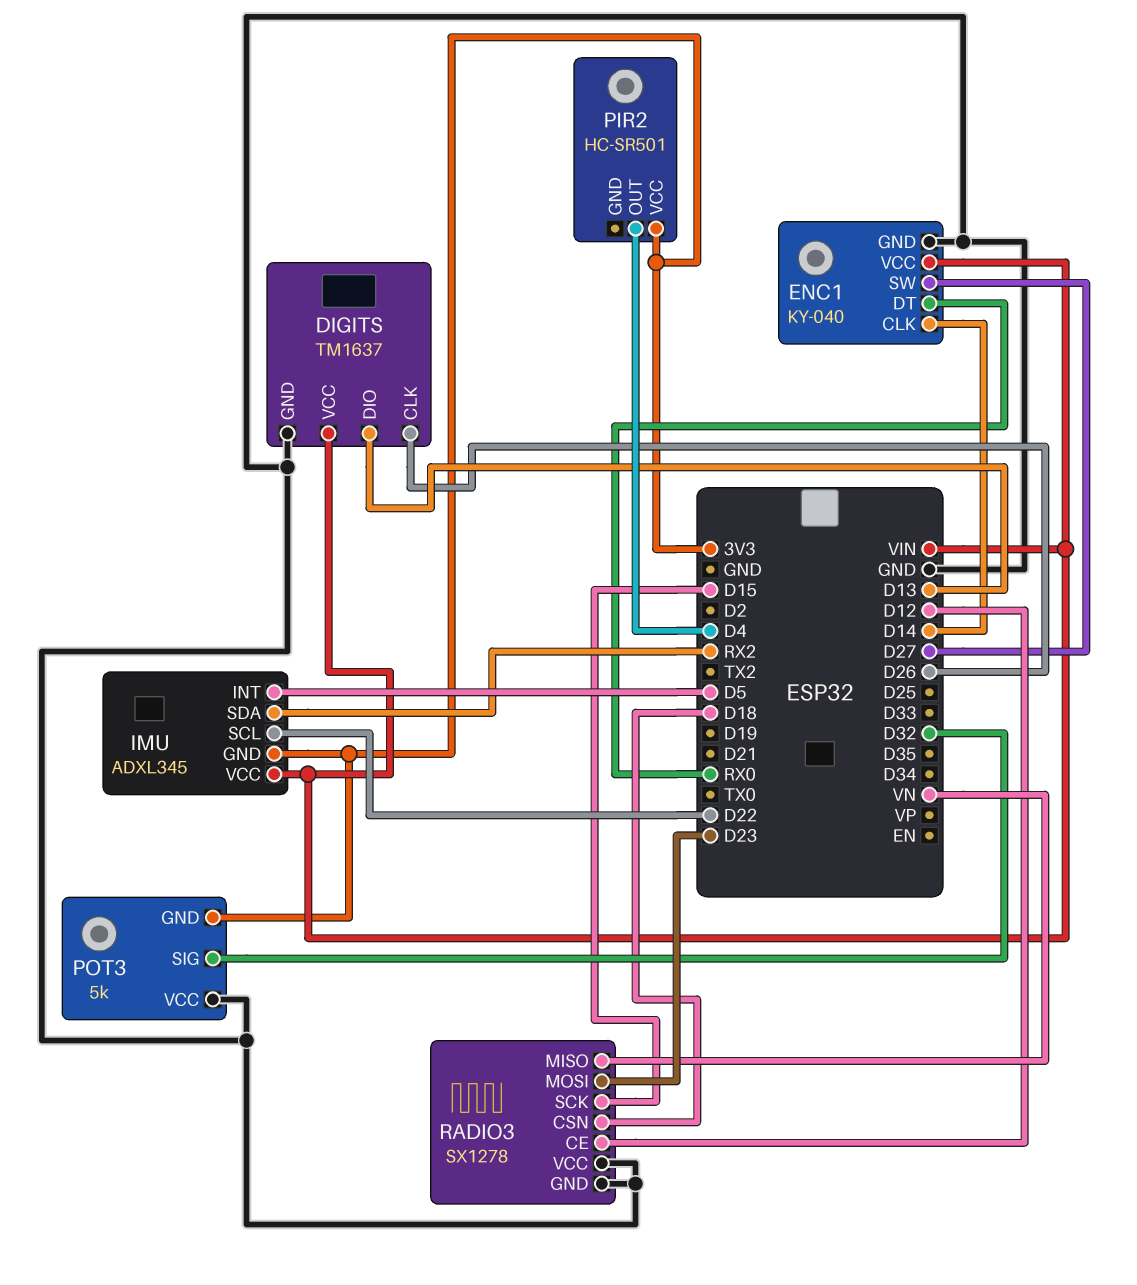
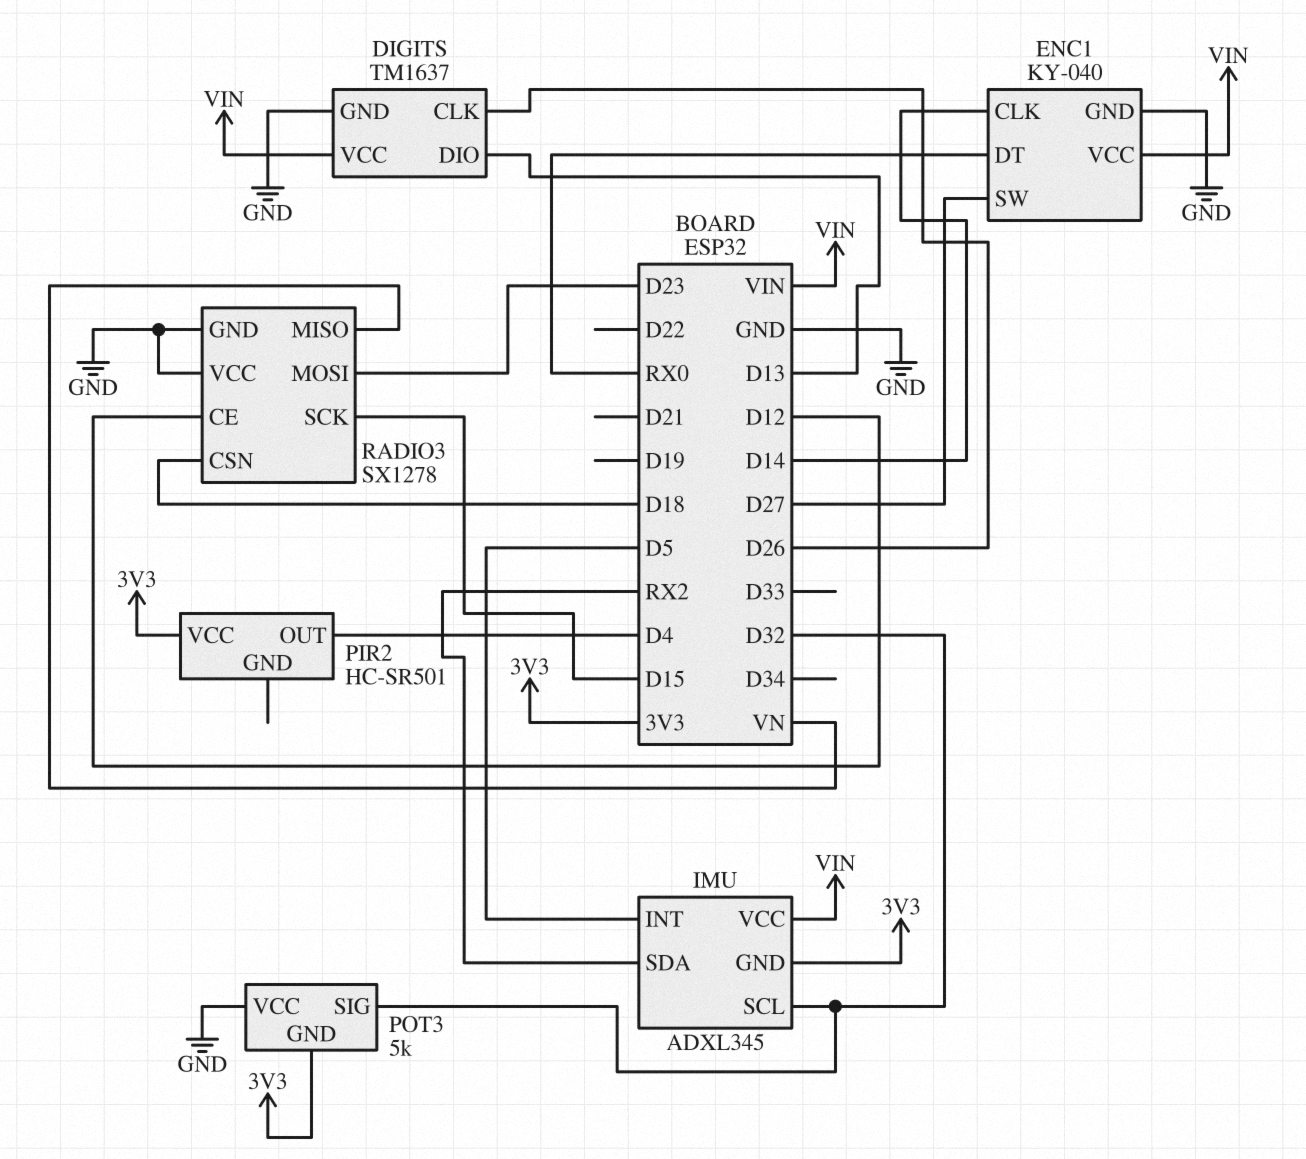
IMU pin SCL: D22 -> D32

